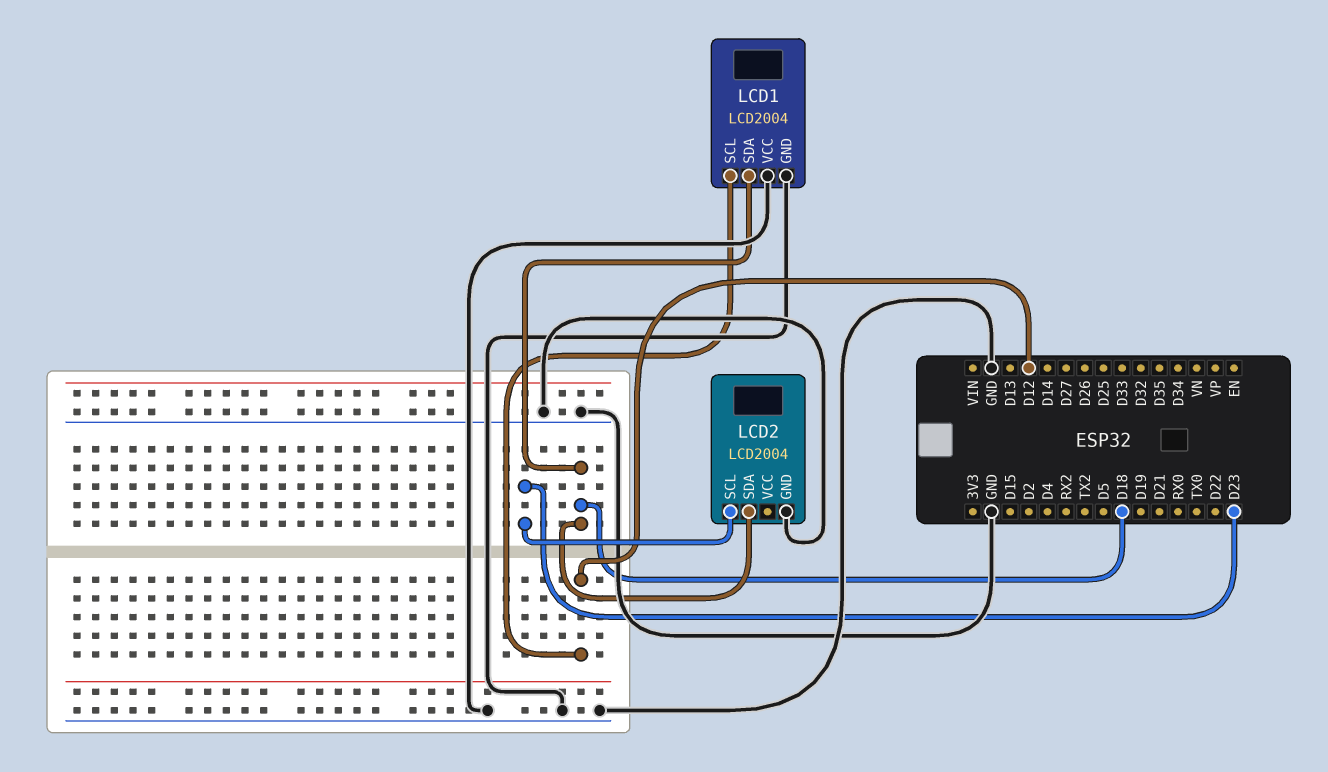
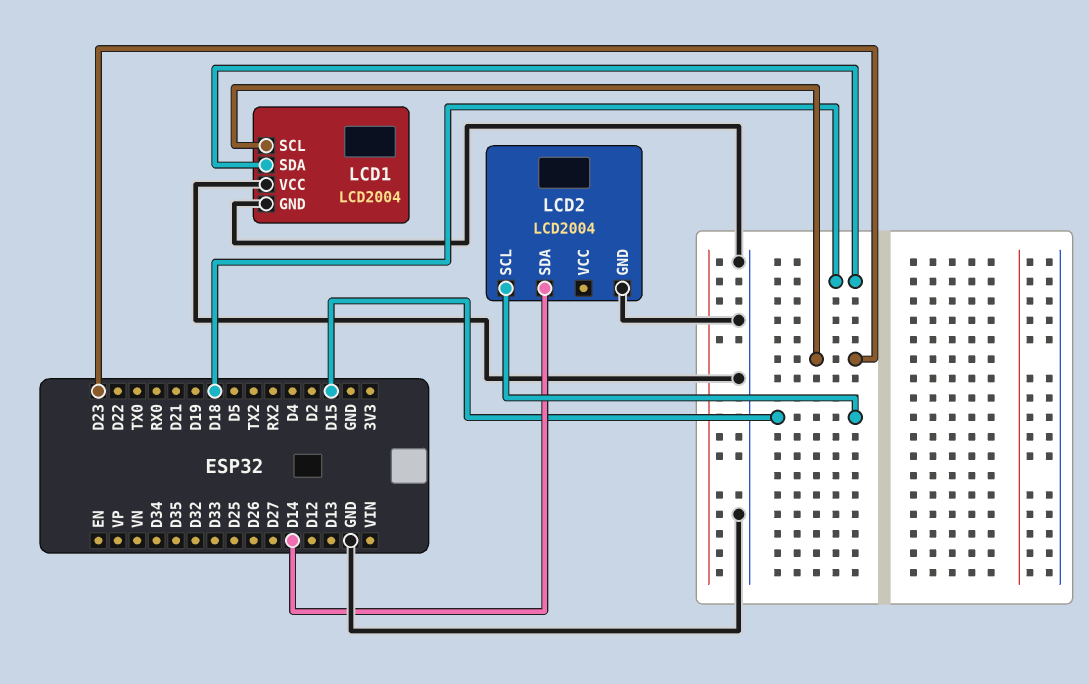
LCD1 pin SCL: D12 -> D23
LCD2 pin SCL: D23 -> D15
LCD2 pin SDA: D18 -> D14

